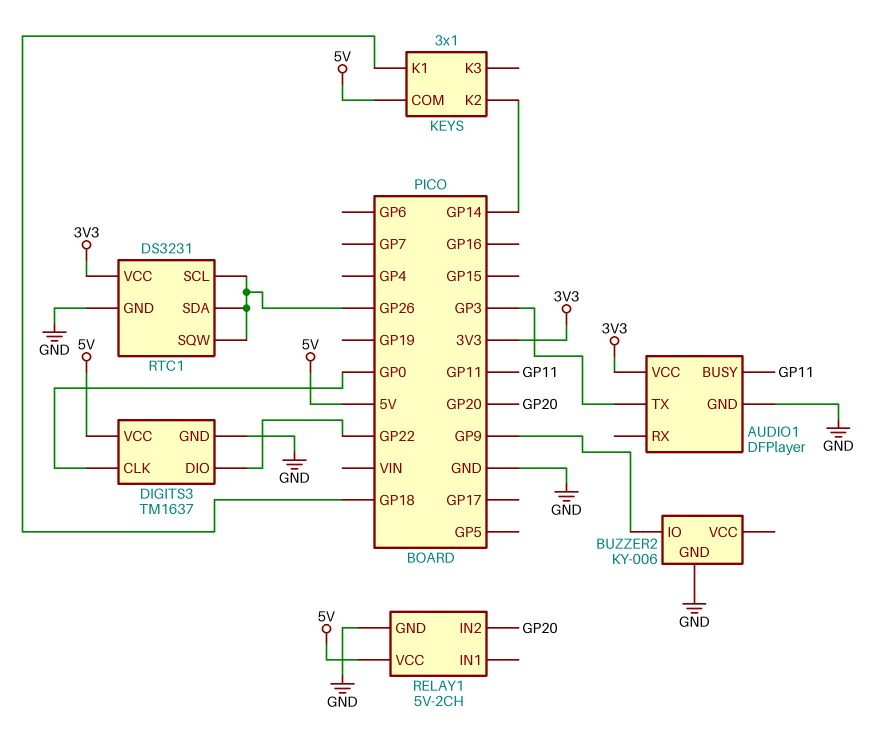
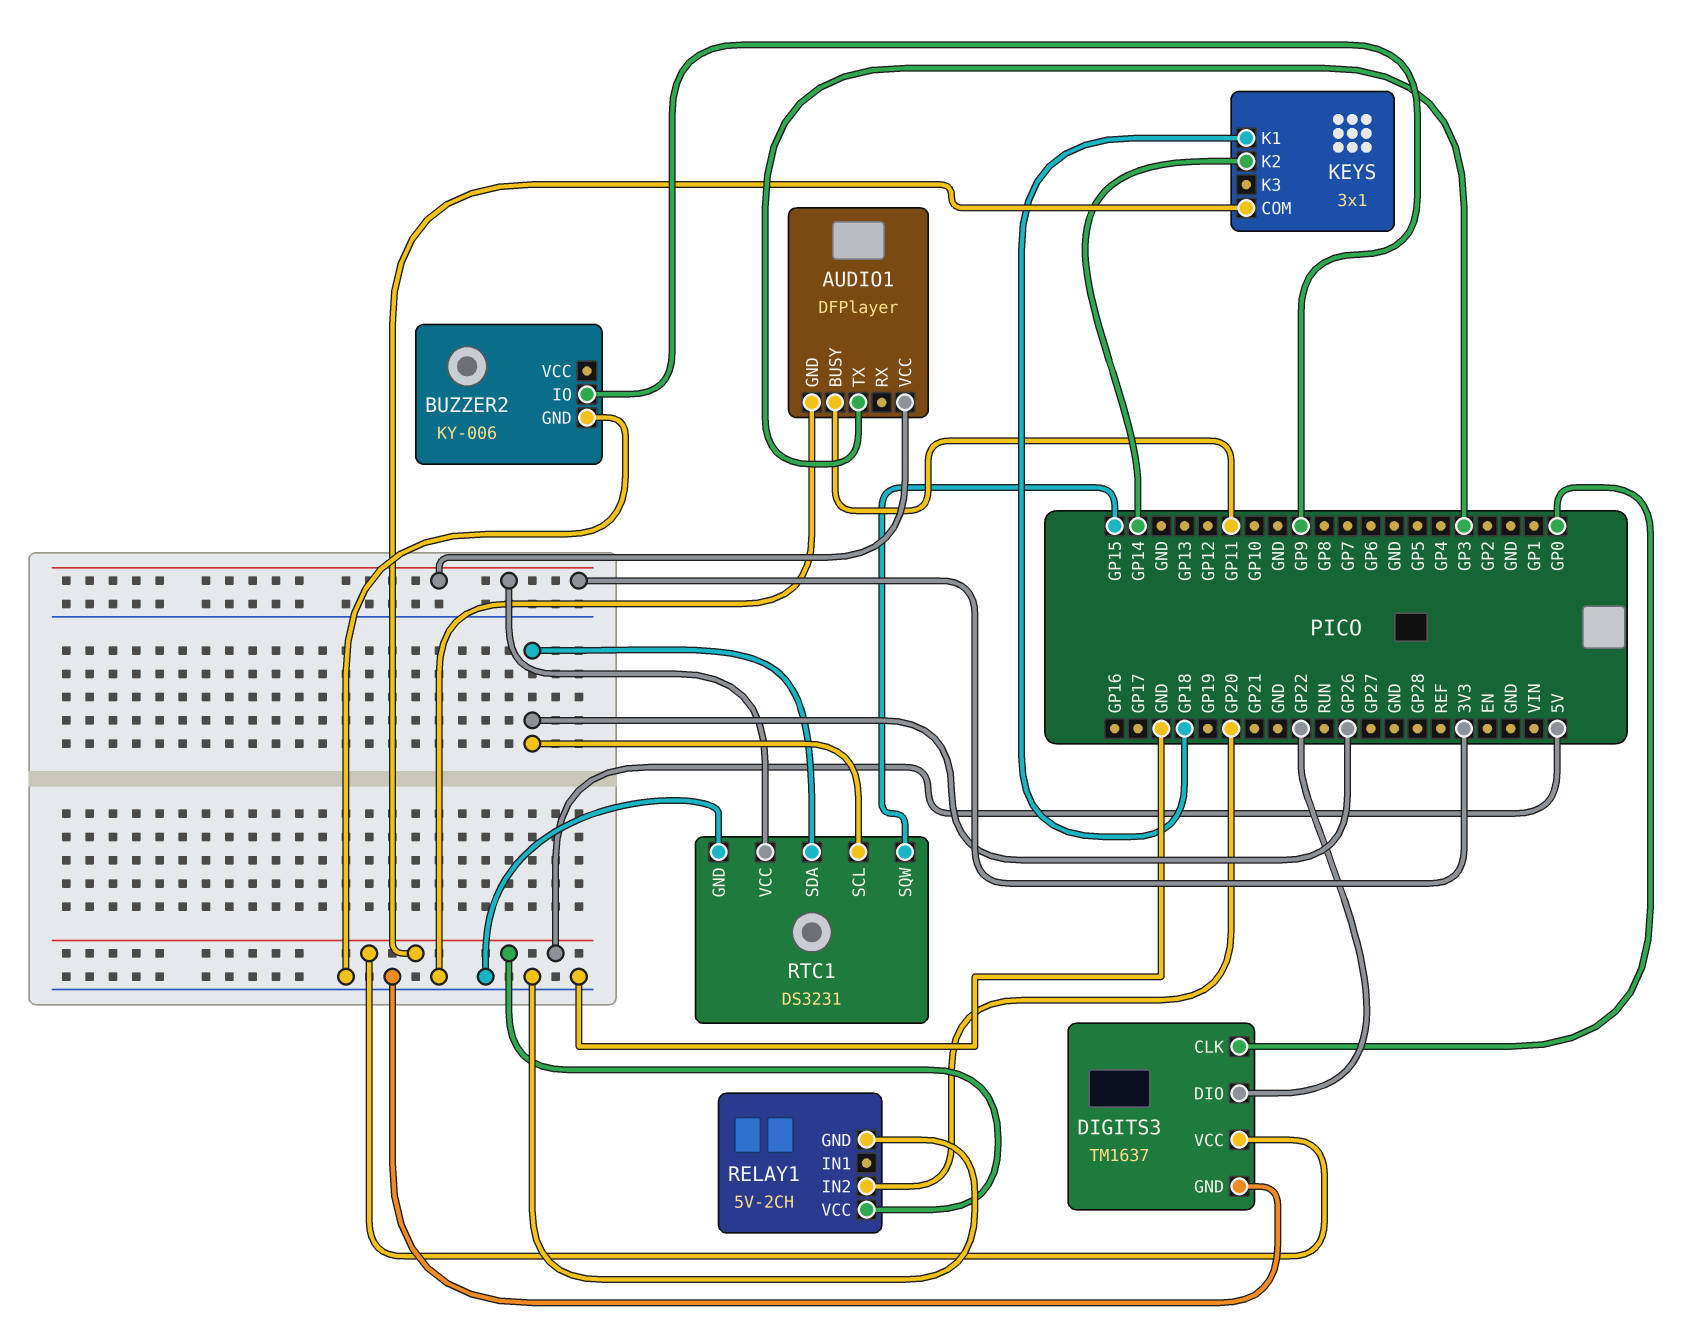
RTC1 pin SQW: GP26 -> GP15

